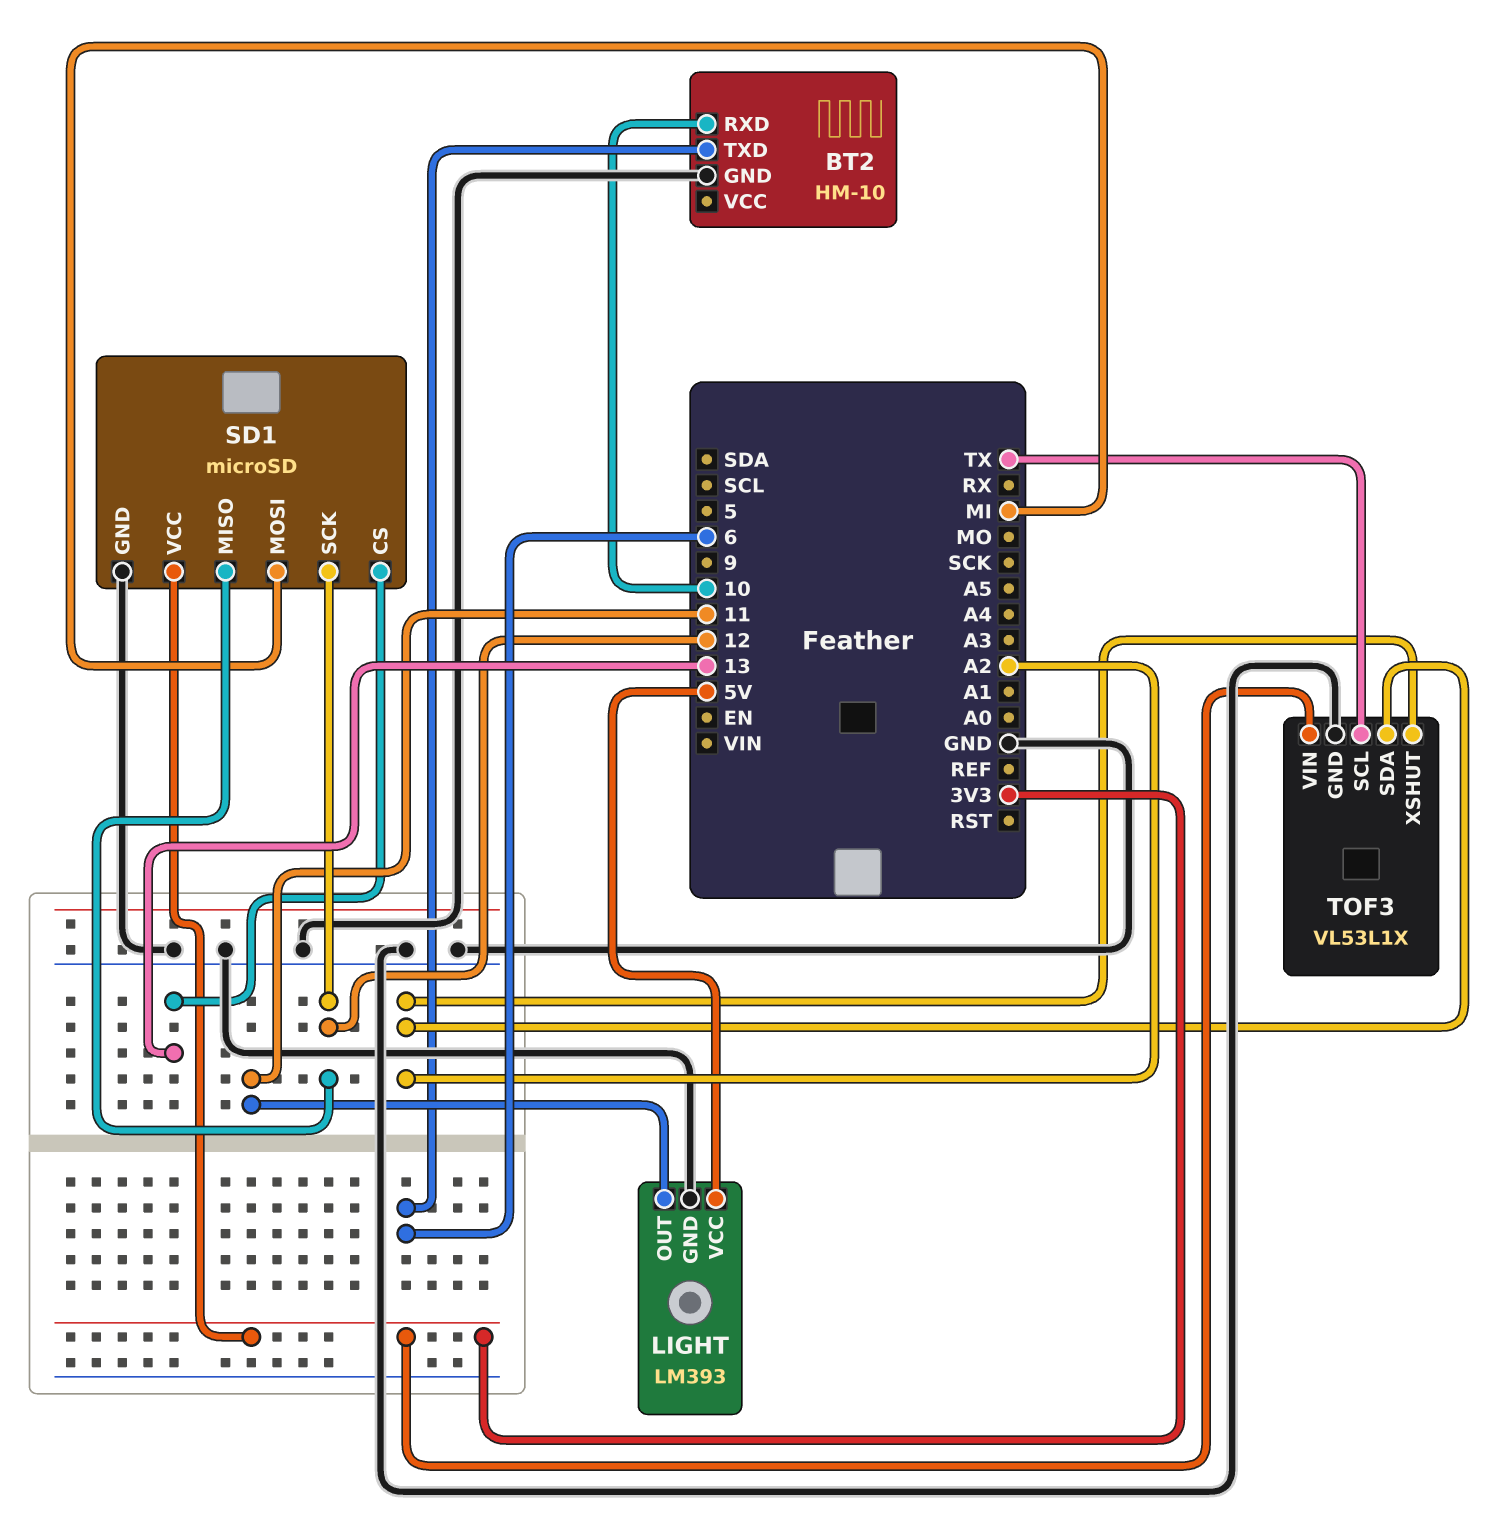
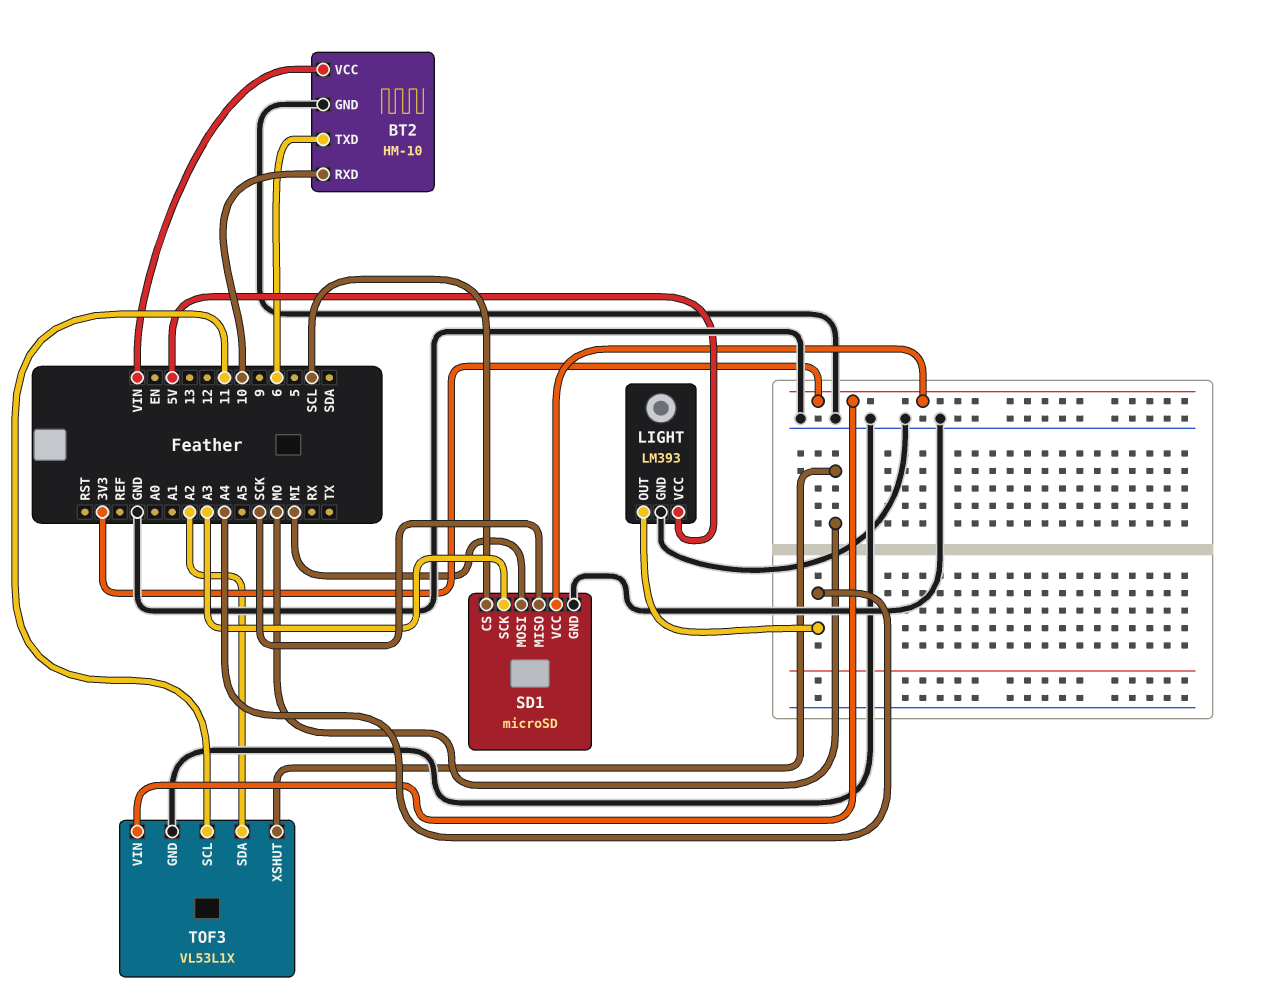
BT2 pin VCC: none -> VIN
LIGHT pin OUT: 11 -> A4
SD1 pin CS: 13 -> SCL
SD1 pin MISO: 12 -> SCK
SD1 pin SCK: 12 -> A3
TOF3 pin SCL: TX -> 11
TOF3 pin XSHUT: A2 -> MO

